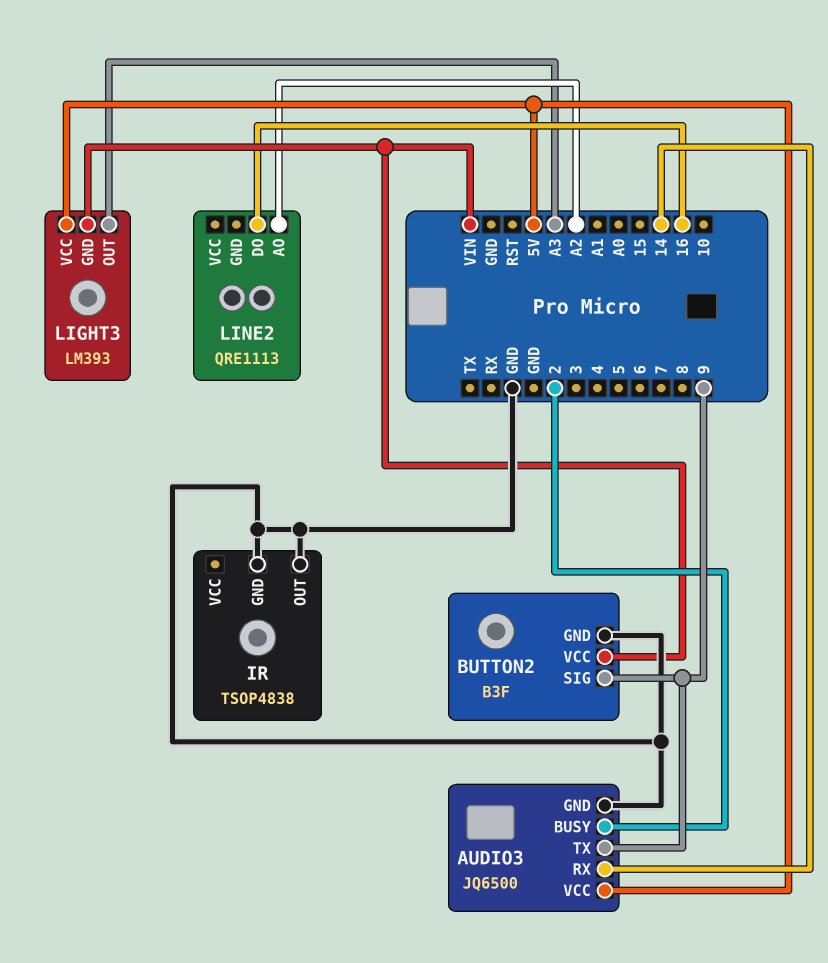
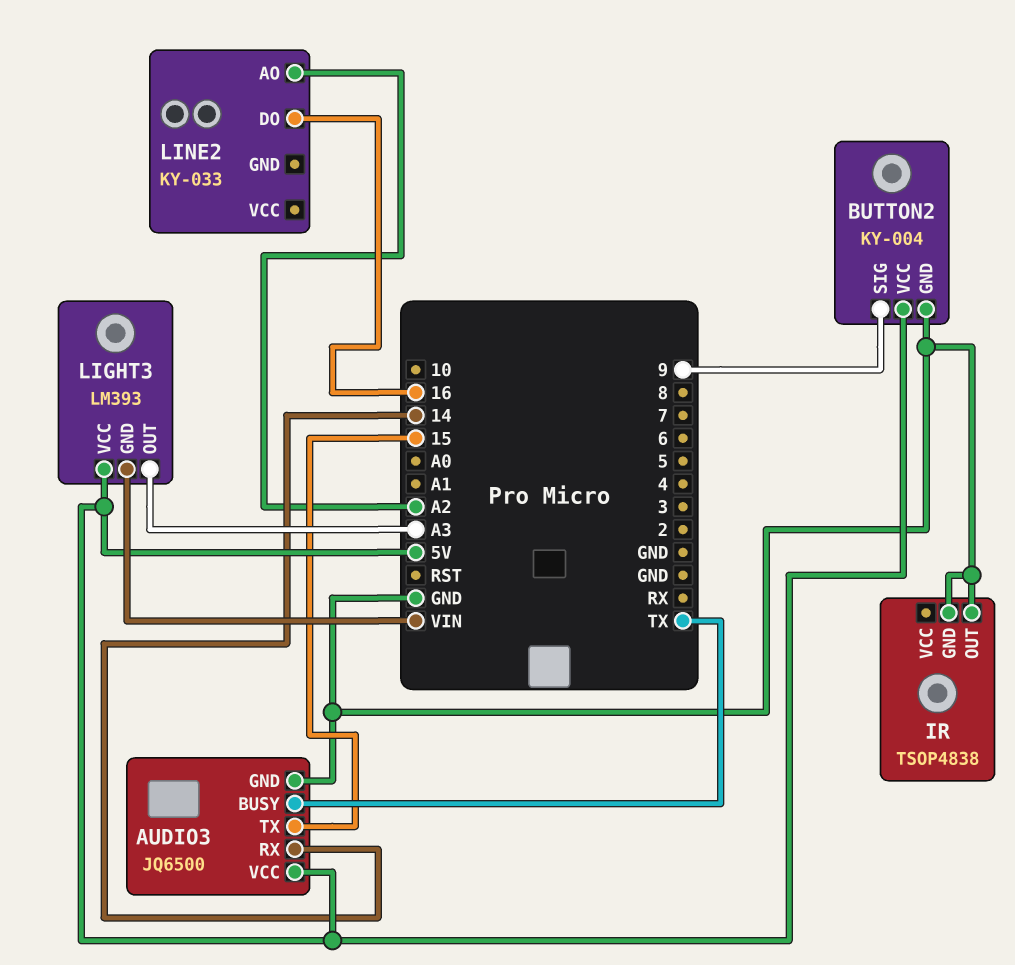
AUDIO3 pin BUSY: 2 -> TX
AUDIO3 pin TX: 9 -> 15
BUTTON2: B3F -> KY-004
BUTTON2 pin VCC: VIN -> 5V
LINE2: QRE1113 -> KY-033

